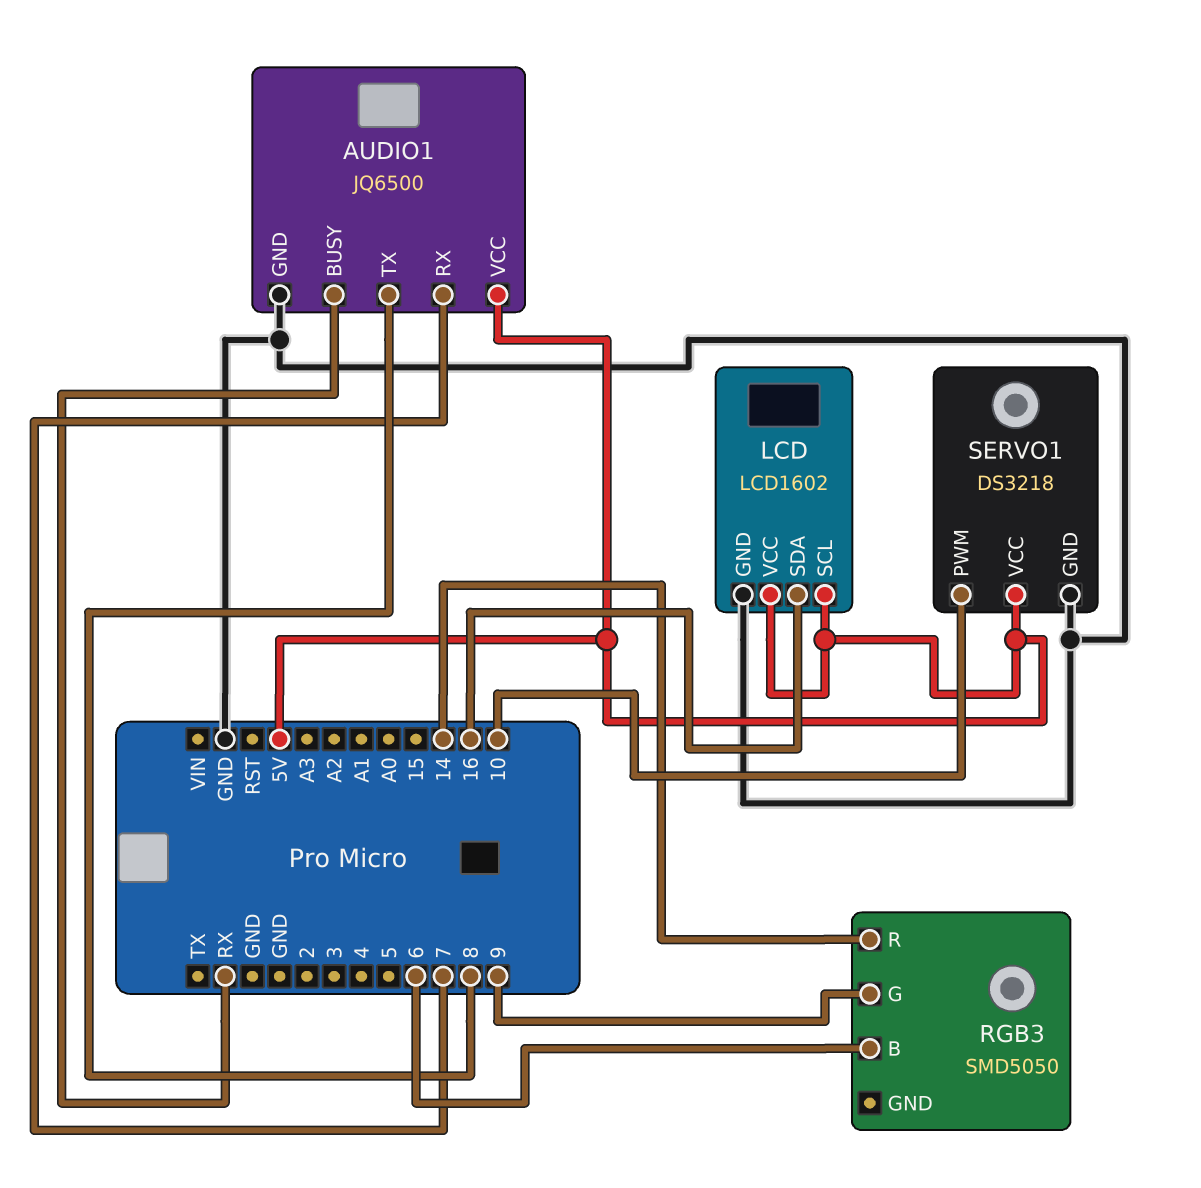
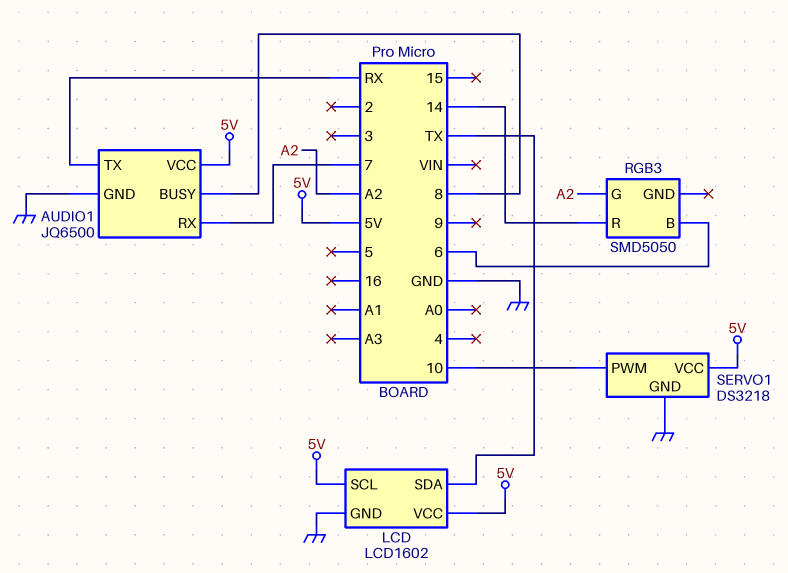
AUDIO1 pin BUSY: RX -> 8
AUDIO1 pin TX: 8 -> RX
LCD pin SDA: 16 -> TX
RGB3 pin G: 9 -> A2

